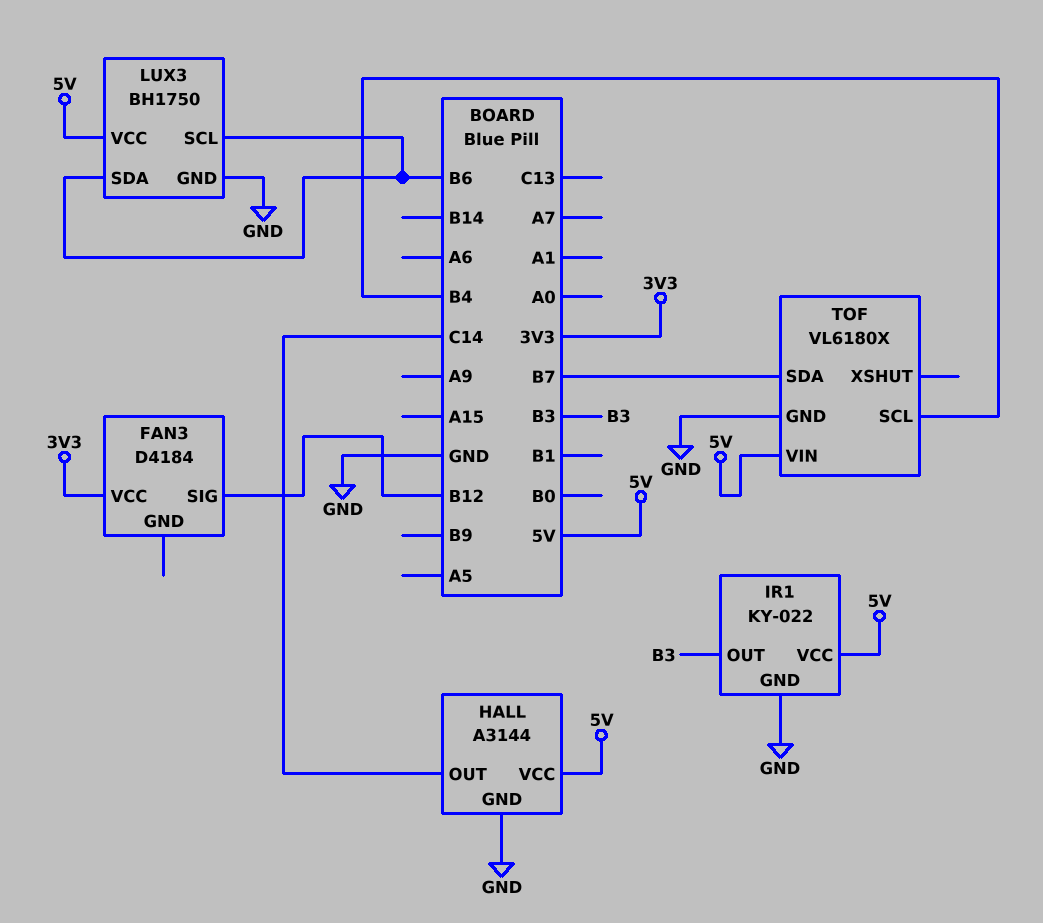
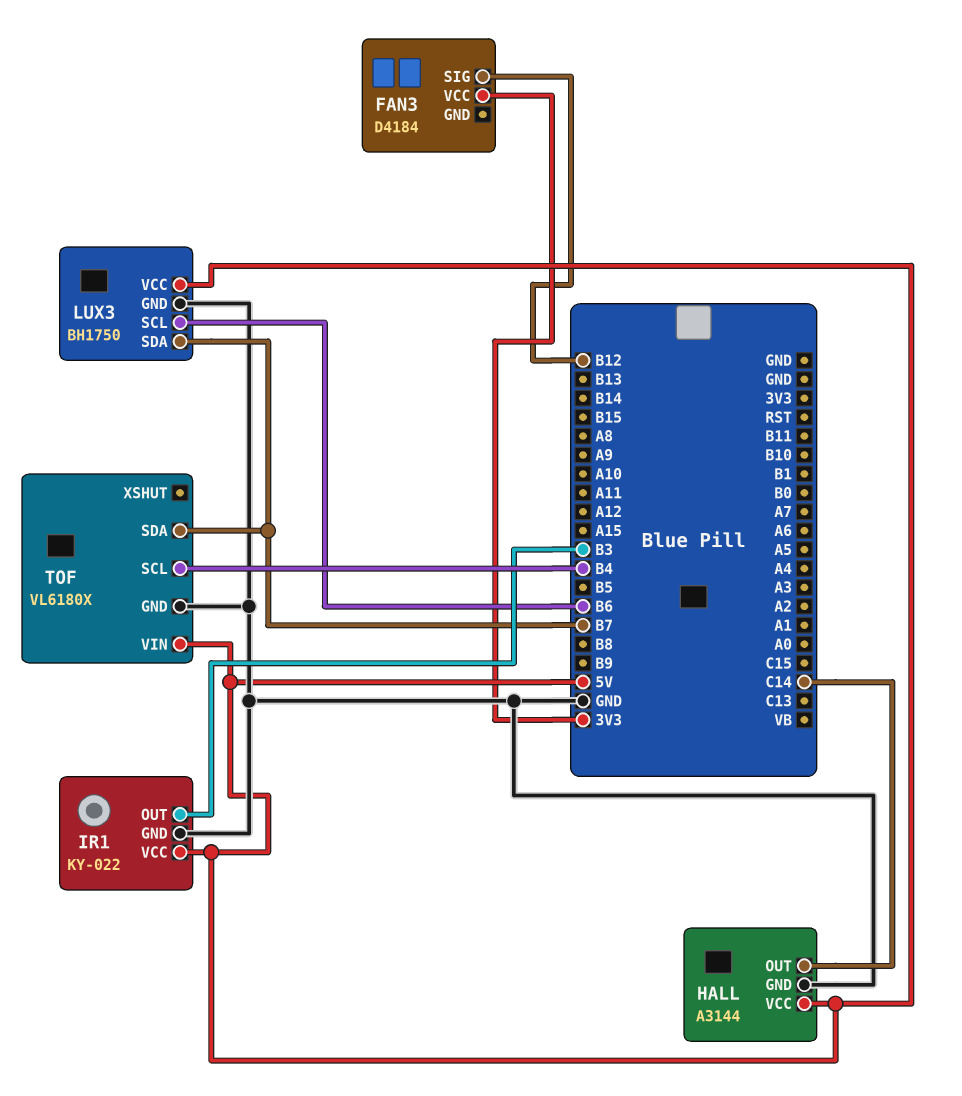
LUX3 pin SDA: B6 -> B7

